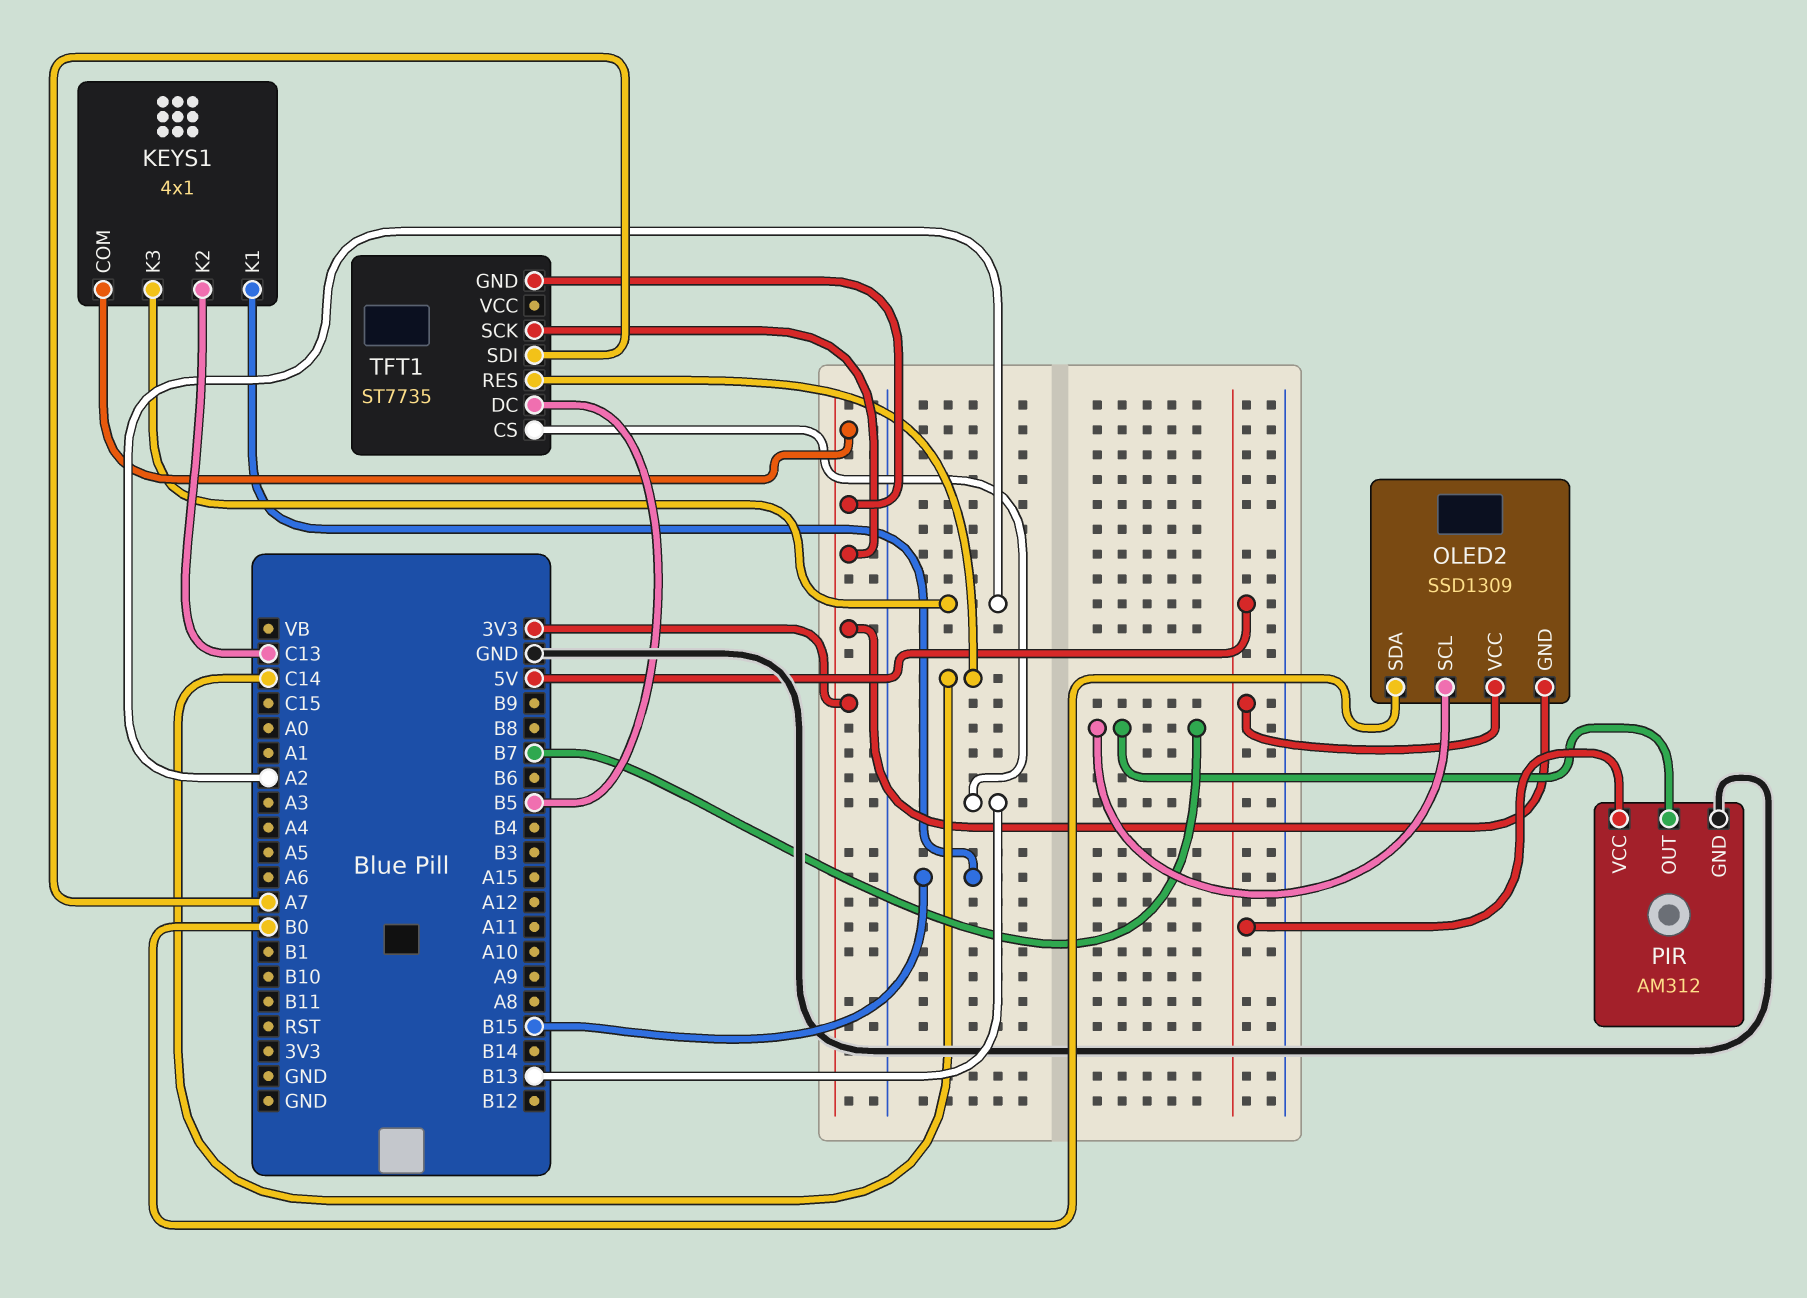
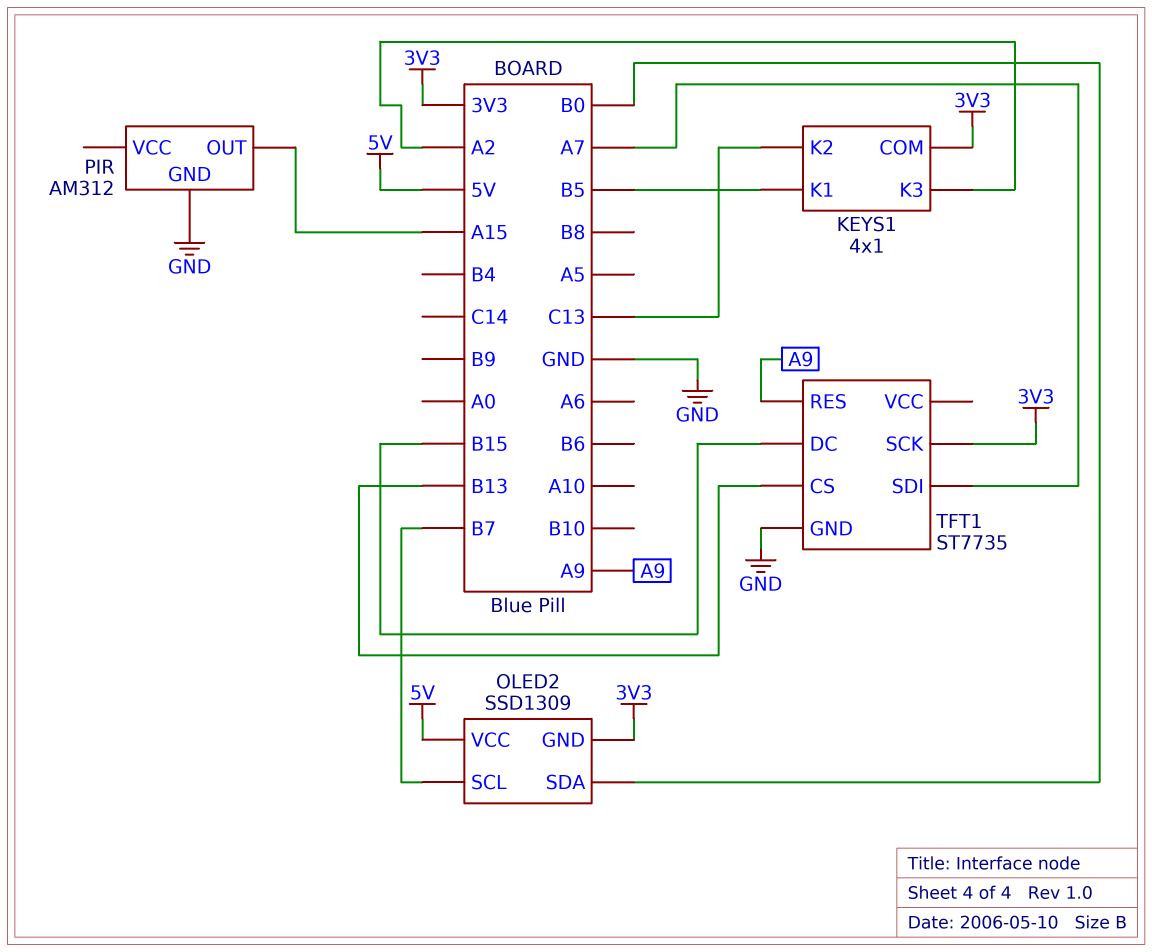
KEYS1 pin K1: B15 -> B5
PIR pin OUT: B7 -> A15
PIR pin VCC: 5V -> none
TFT1 pin DC: B5 -> B15
TFT1 pin GND: 3V3 -> GND
TFT1 pin RES: C14 -> A9

